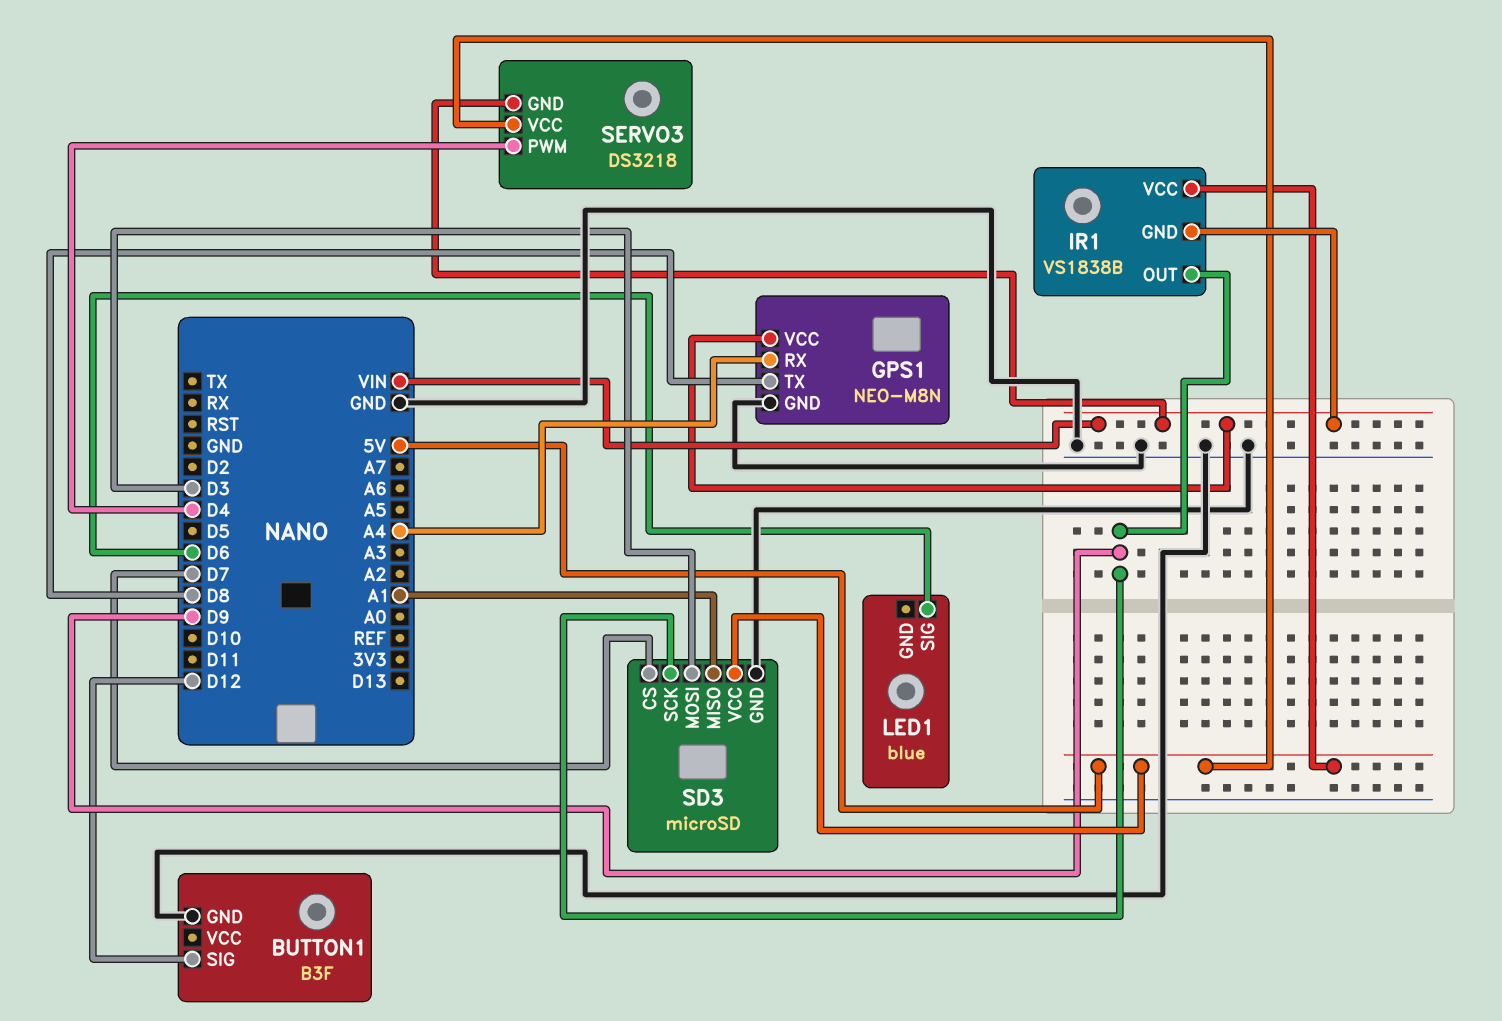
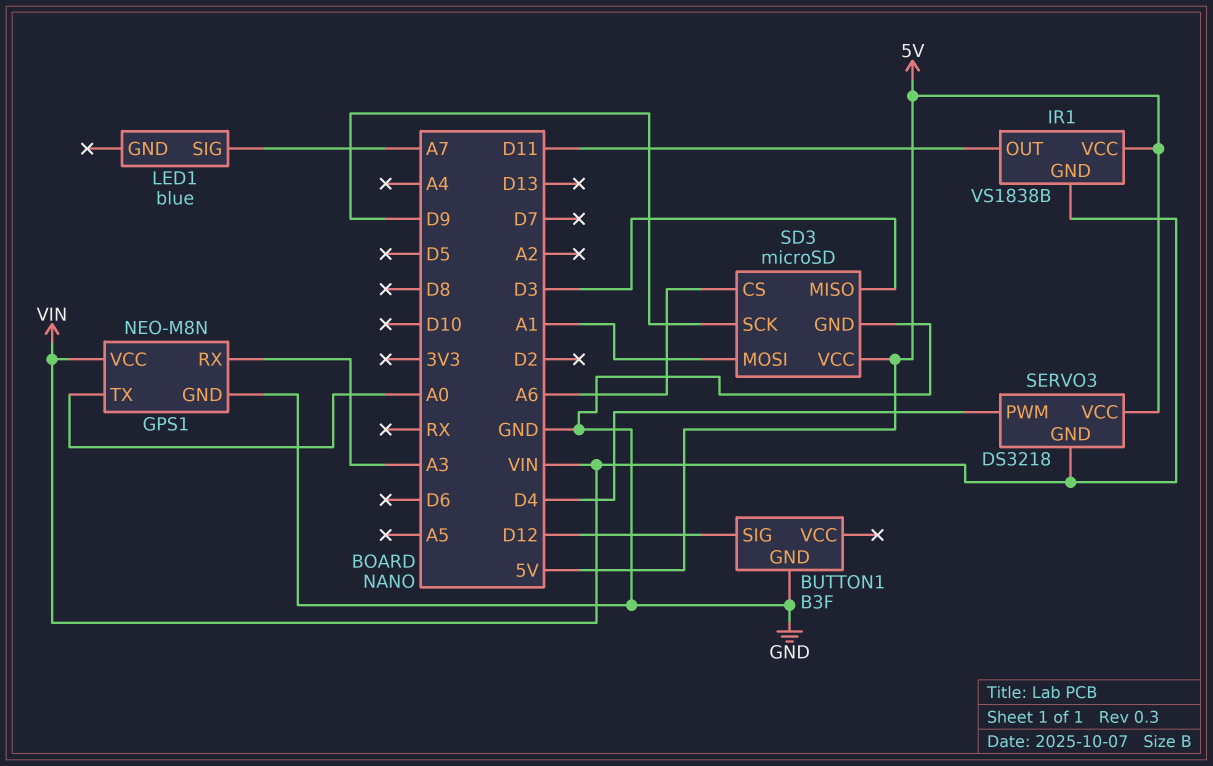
GPS1 pin RX: A4 -> A3
GPS1 pin TX: D8 -> A0
IR1 pin OUT: D9 -> D11
LED1 pin SIG: D6 -> A7
SD3 pin CS: D7 -> A6
SD3 pin MISO: A1 -> D3
SD3 pin MOSI: D3 -> A1

